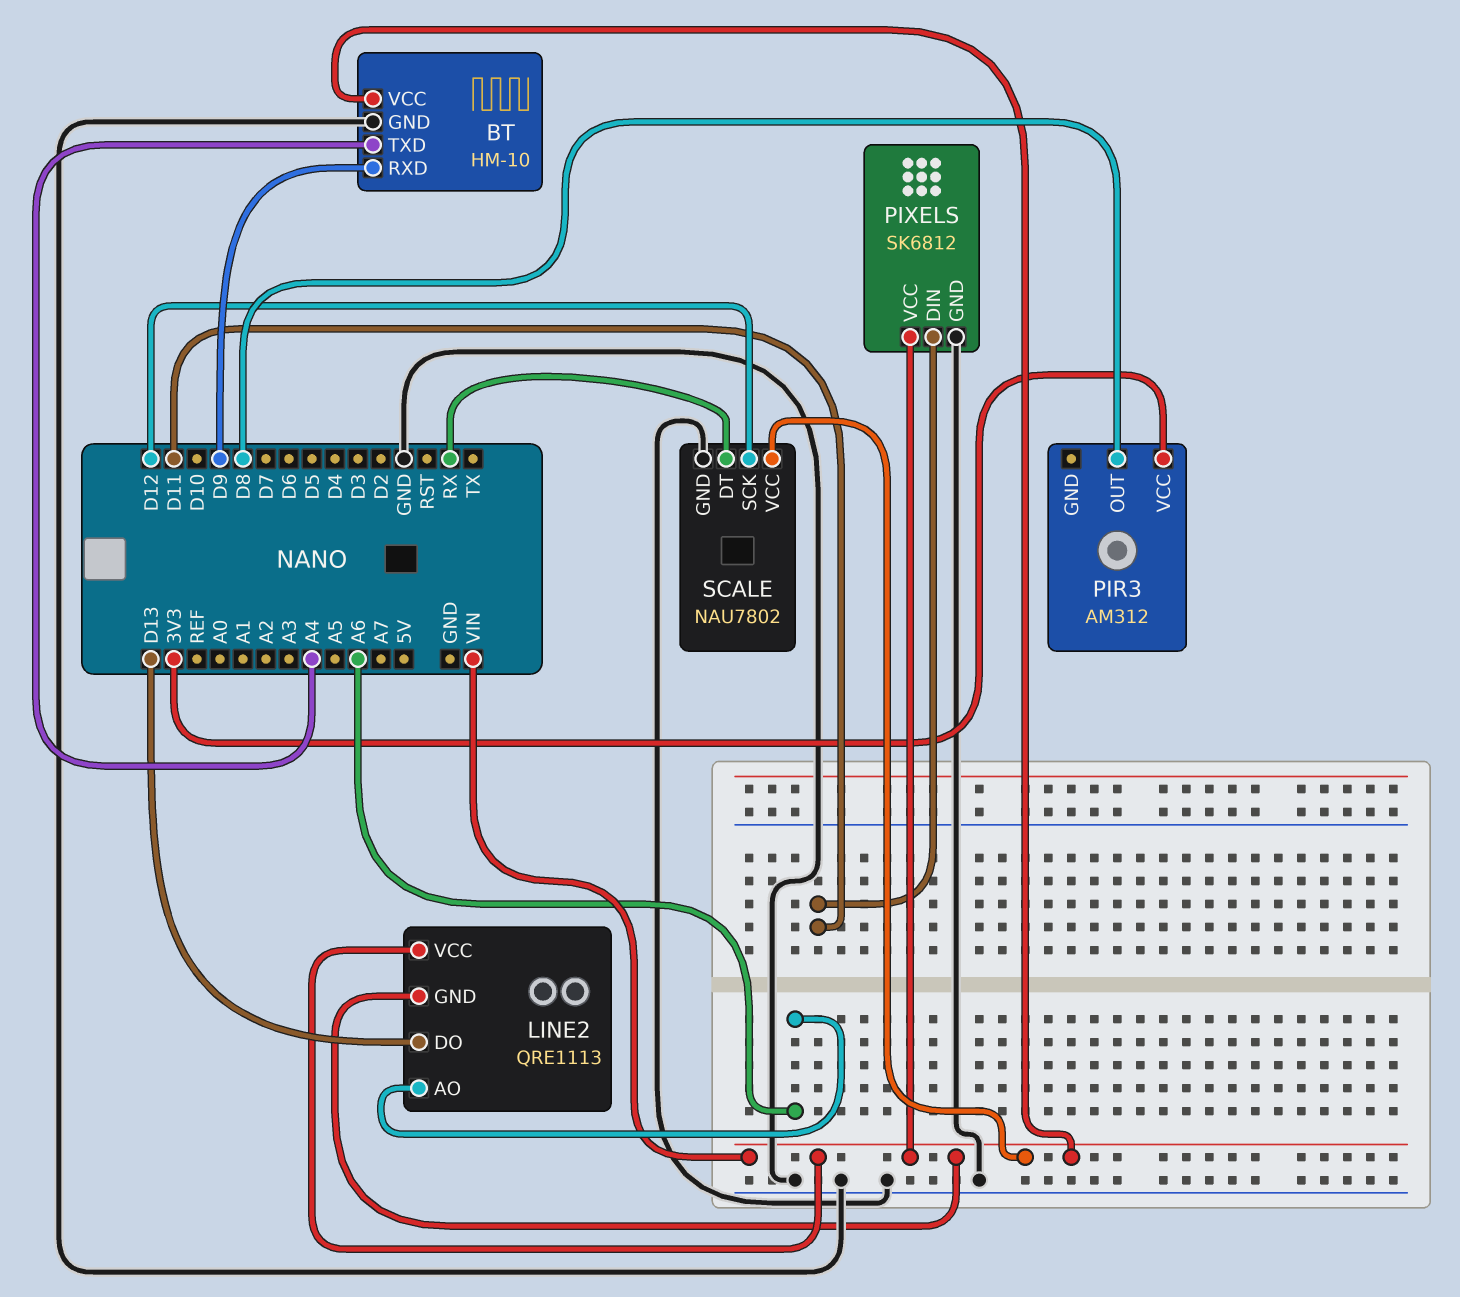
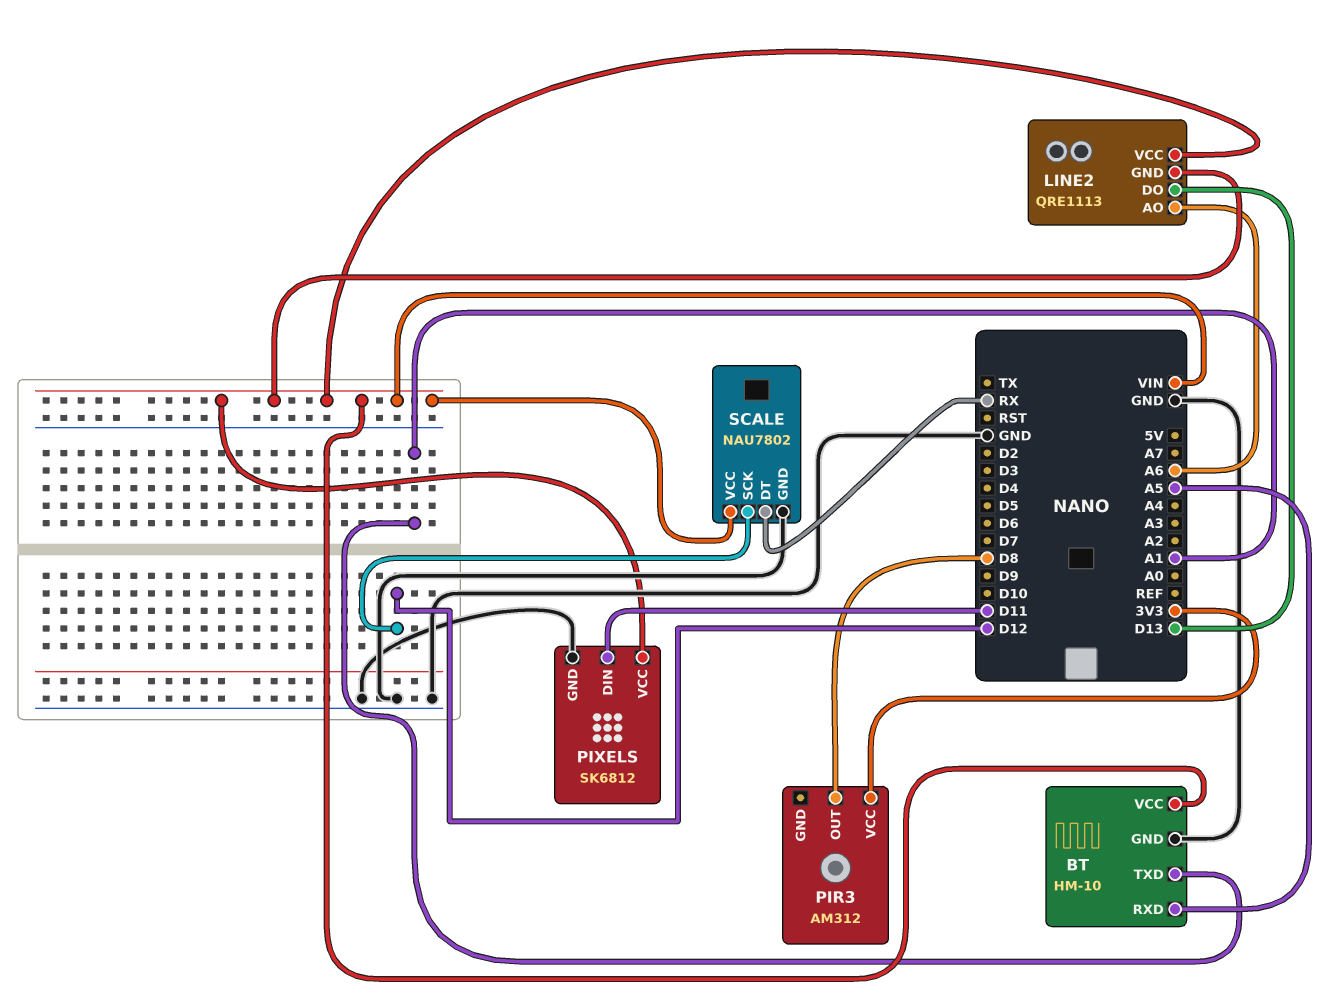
BT pin RXD: D9 -> A5
BT pin TXD: A4 -> A1

